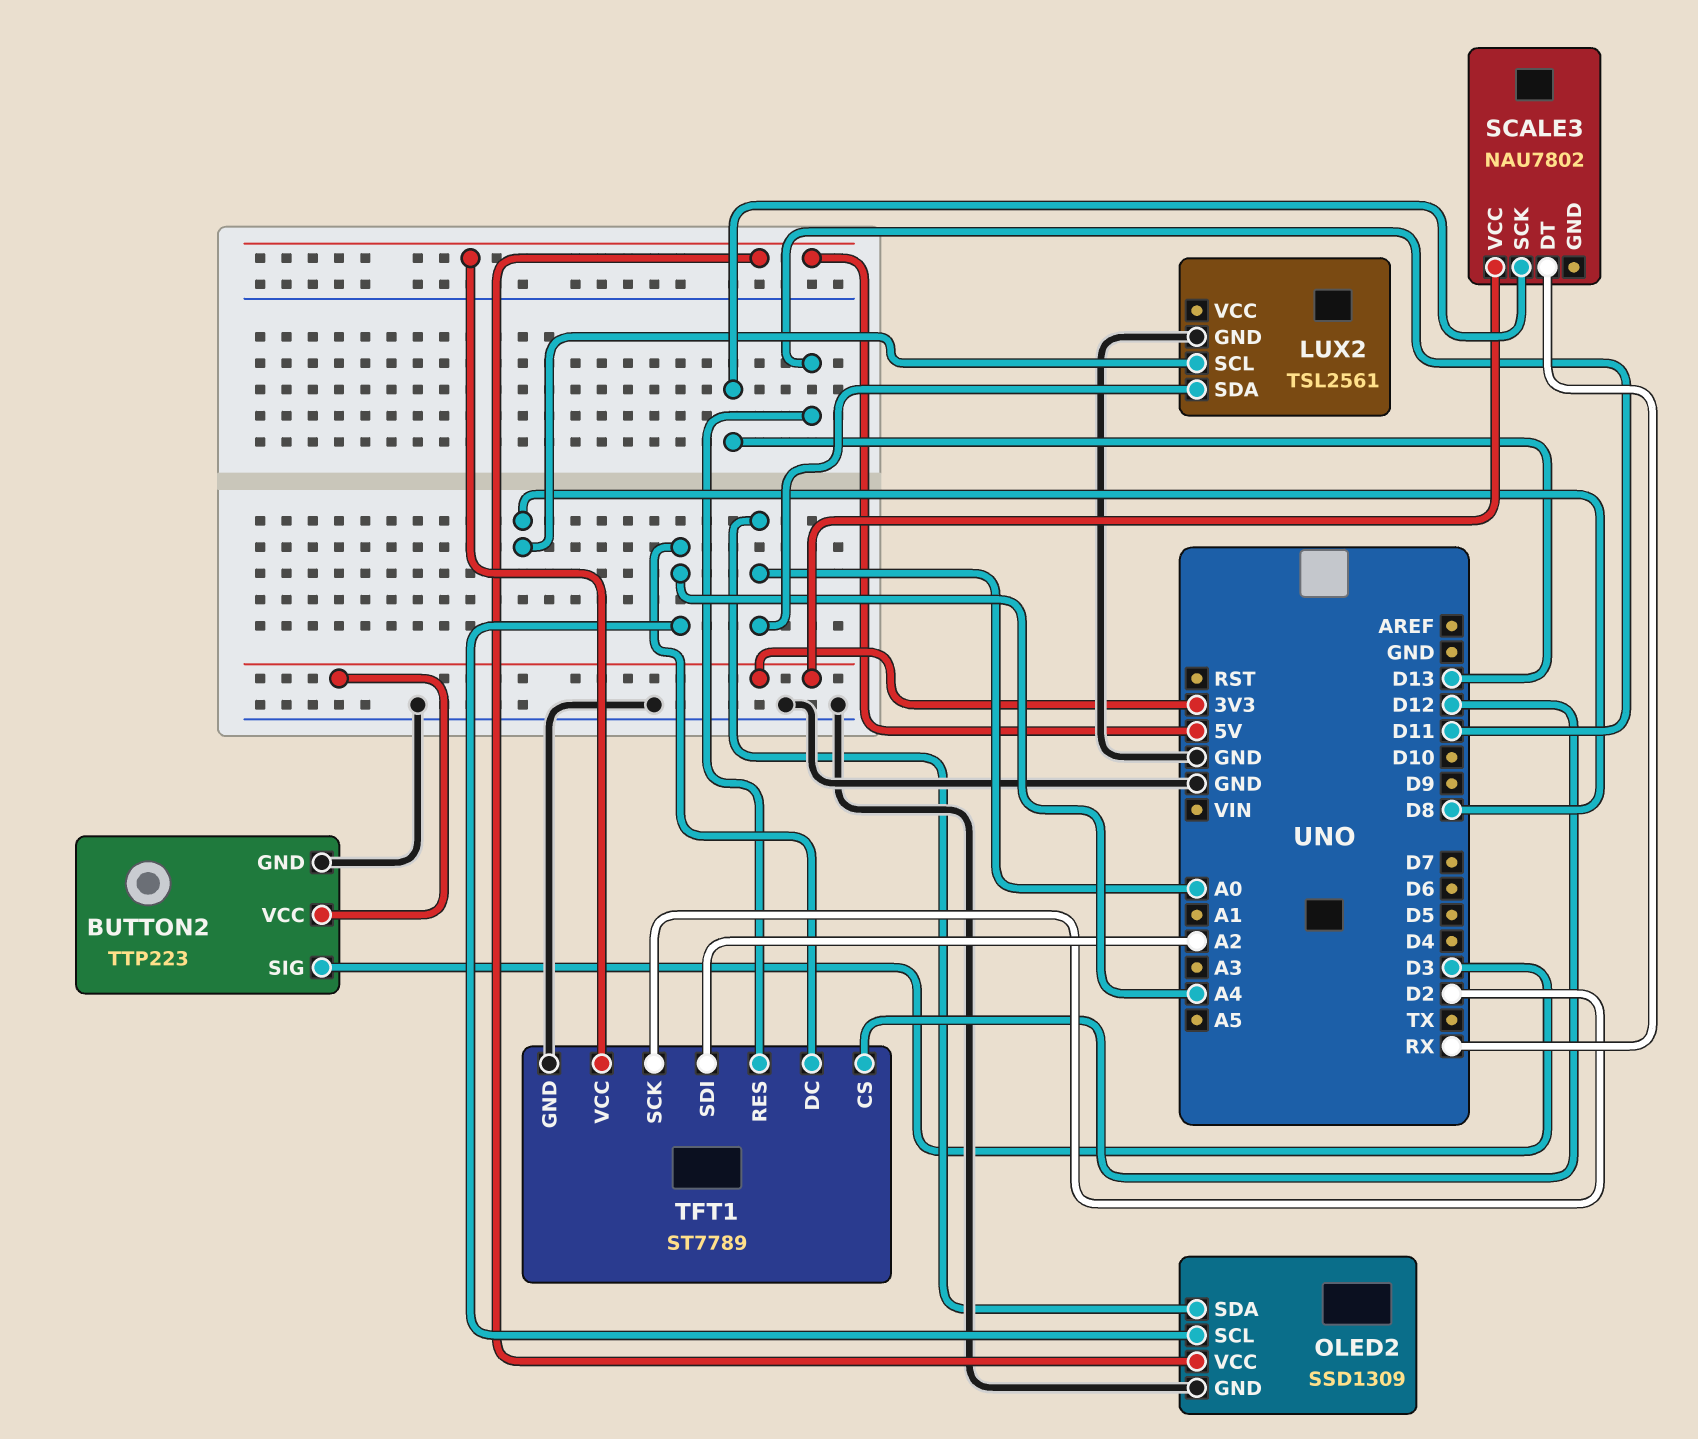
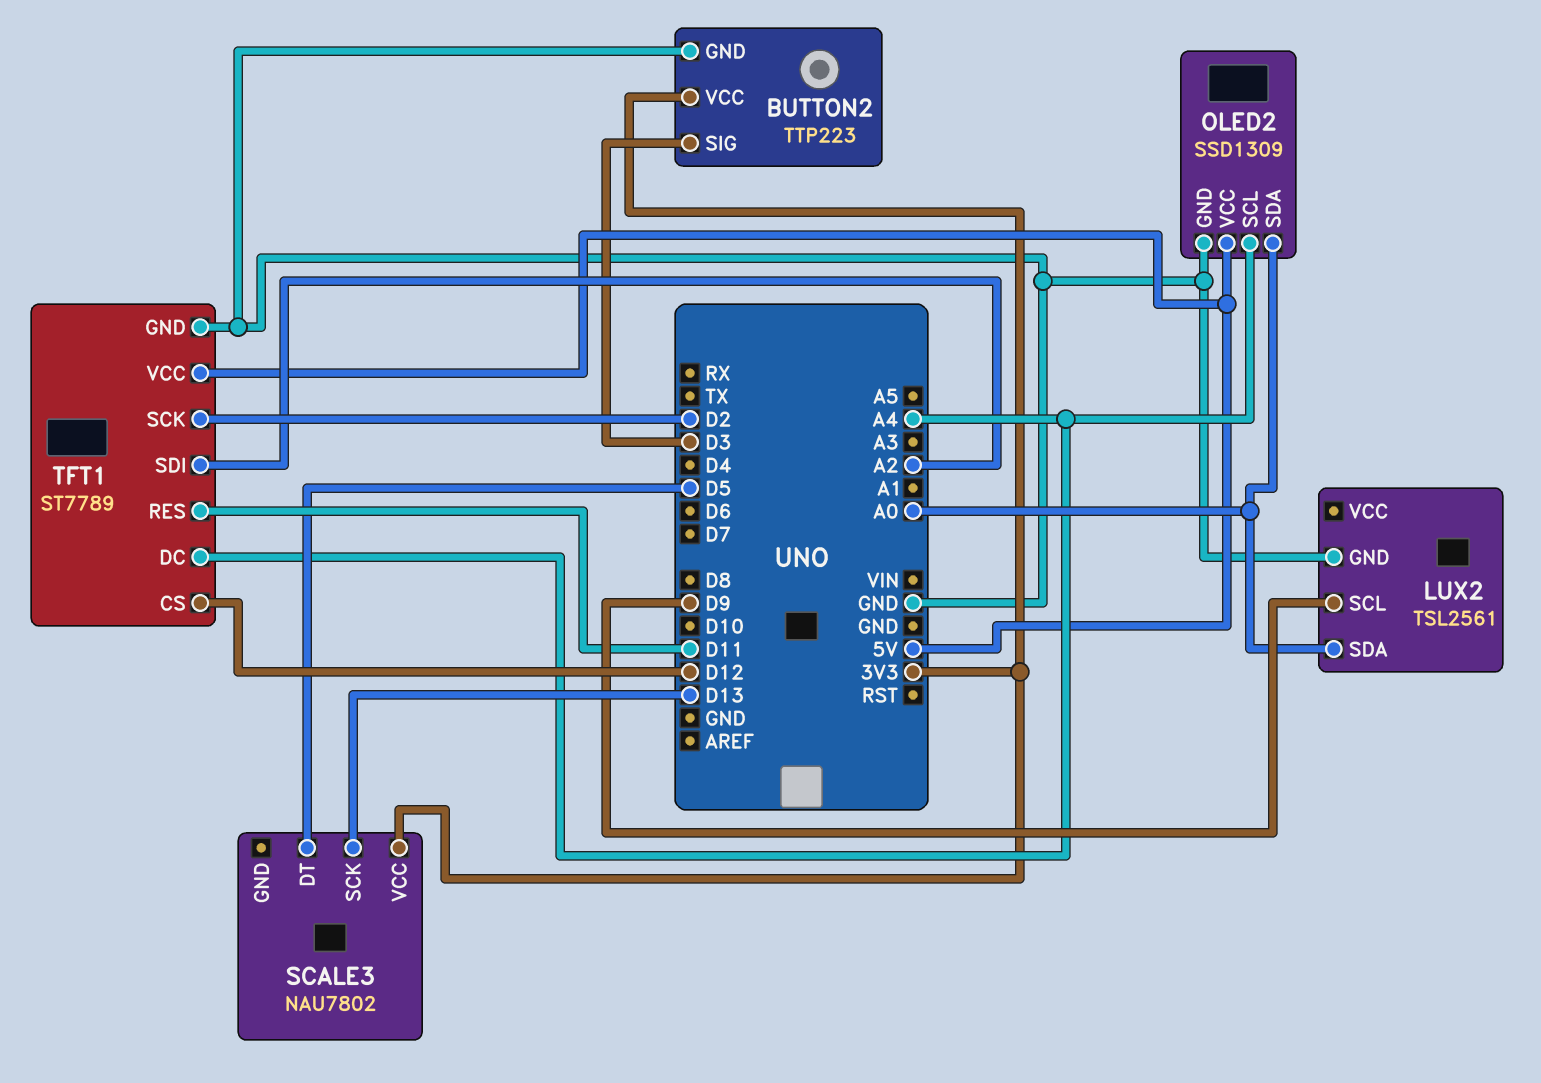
LUX2 pin SCL: D8 -> D9
SCALE3 pin DT: RX -> D5

